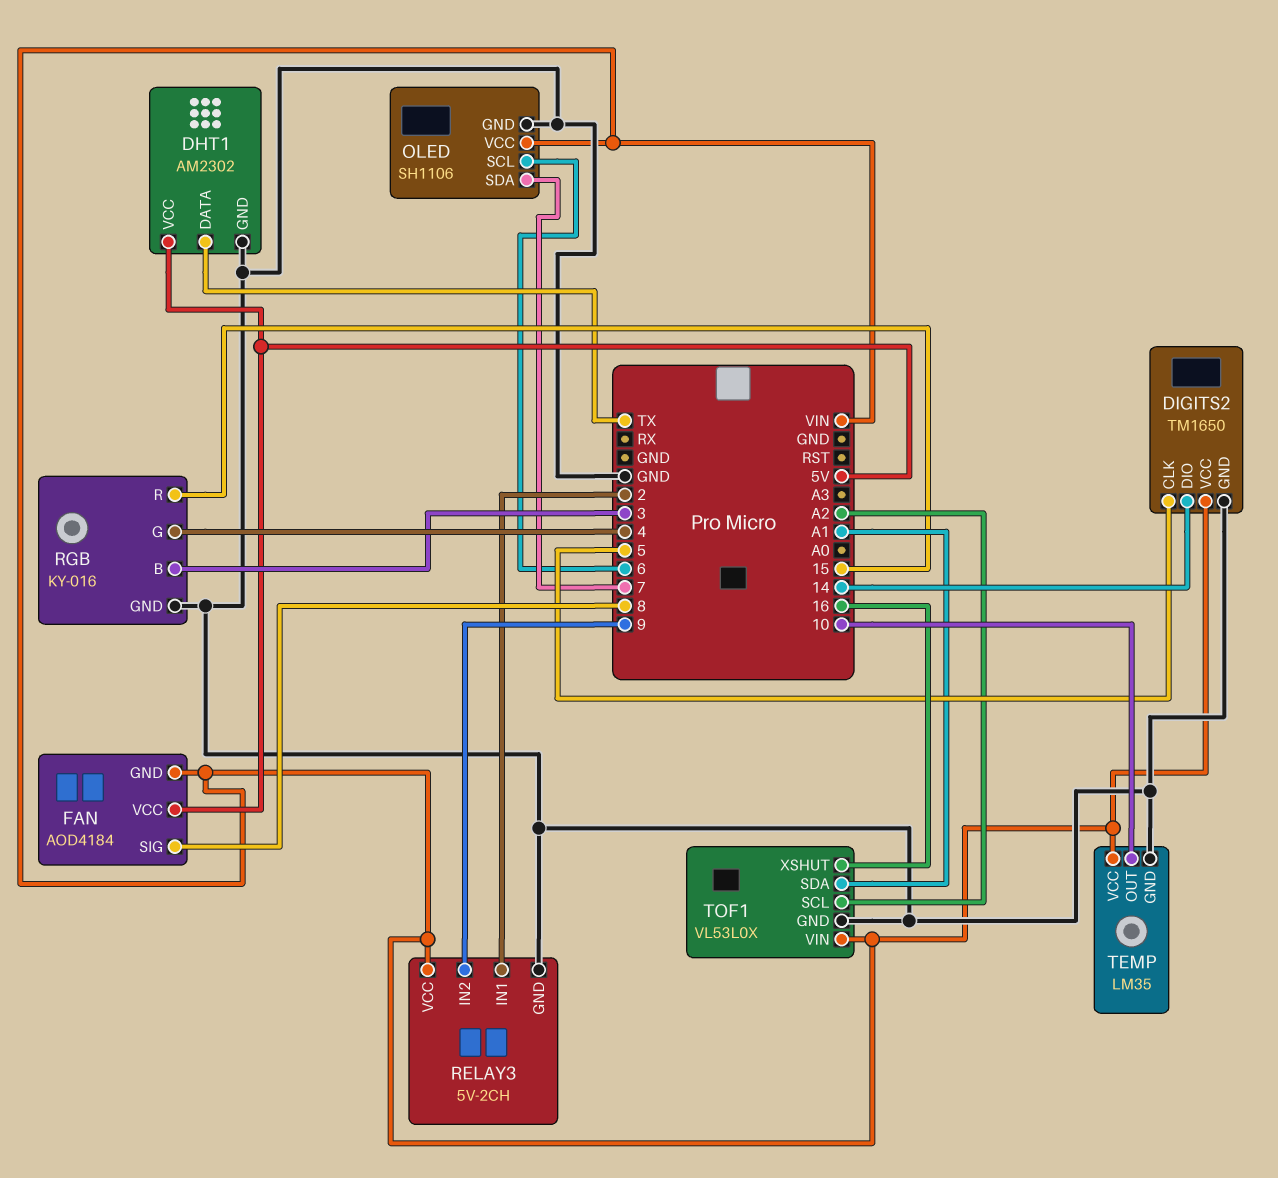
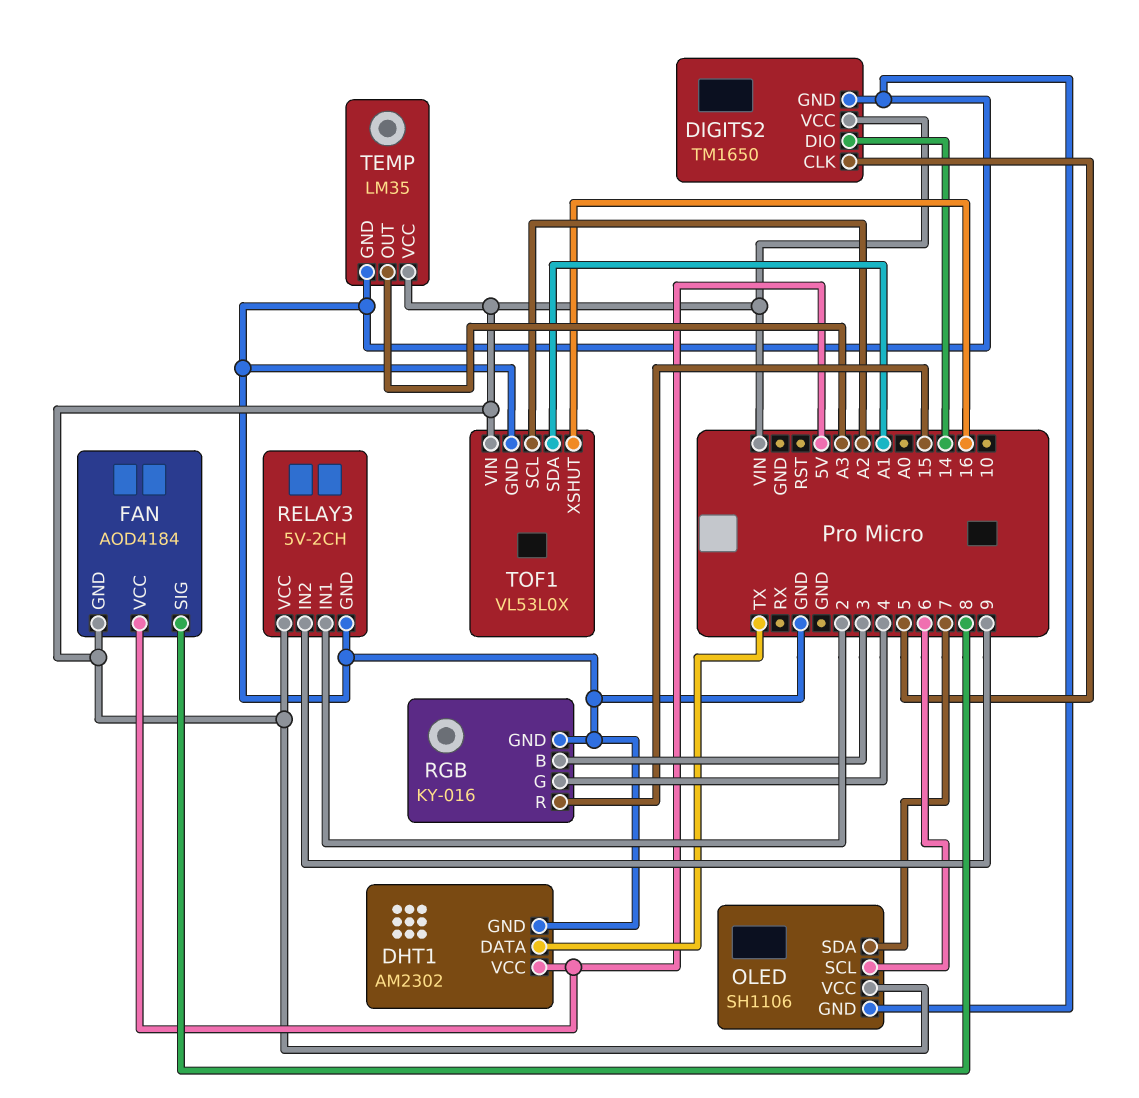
TEMP pin OUT: 10 -> A3

